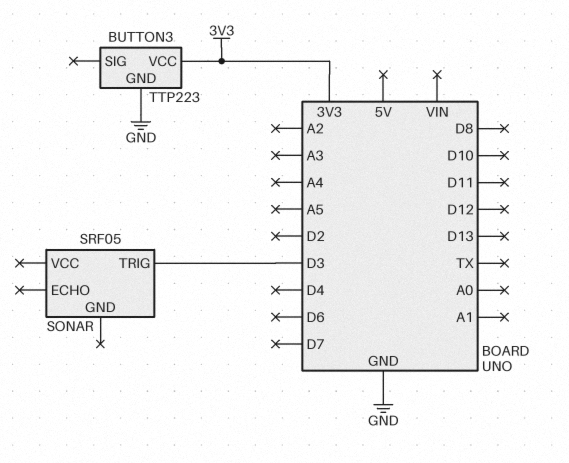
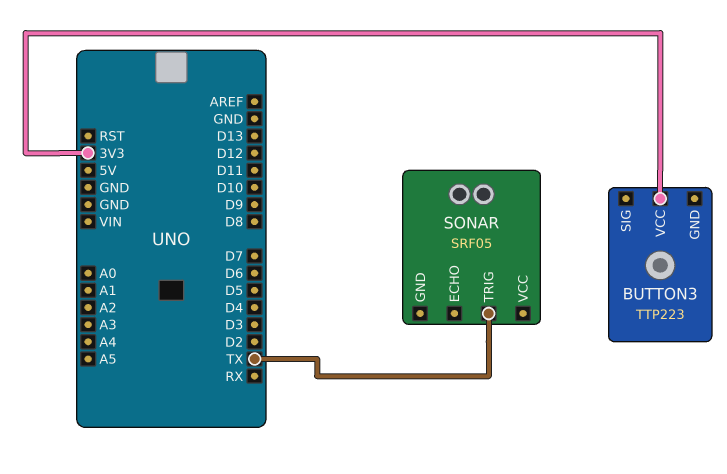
BUTTON3 pin GND: GND -> none
SONAR pin TRIG: D3 -> TX

